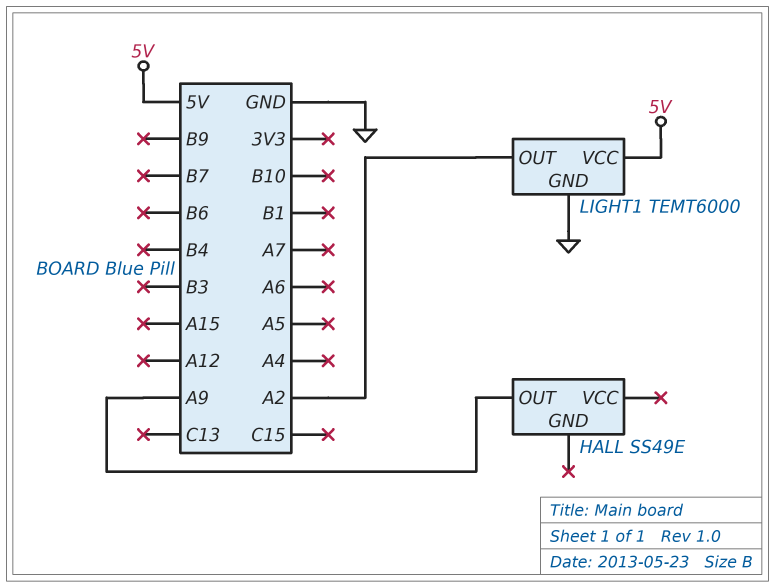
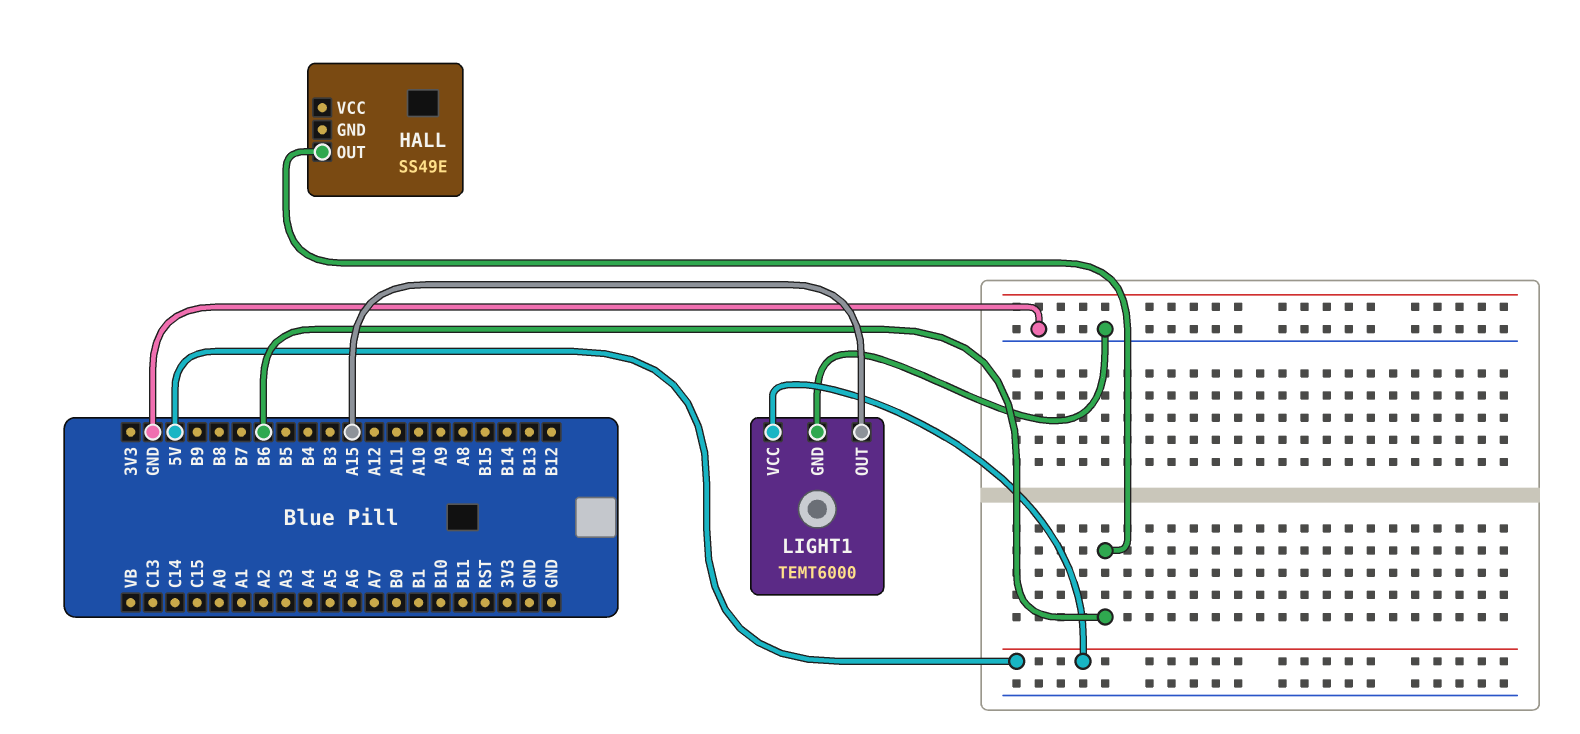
HALL pin OUT: A9 -> B6
LIGHT1 pin OUT: A2 -> A15

